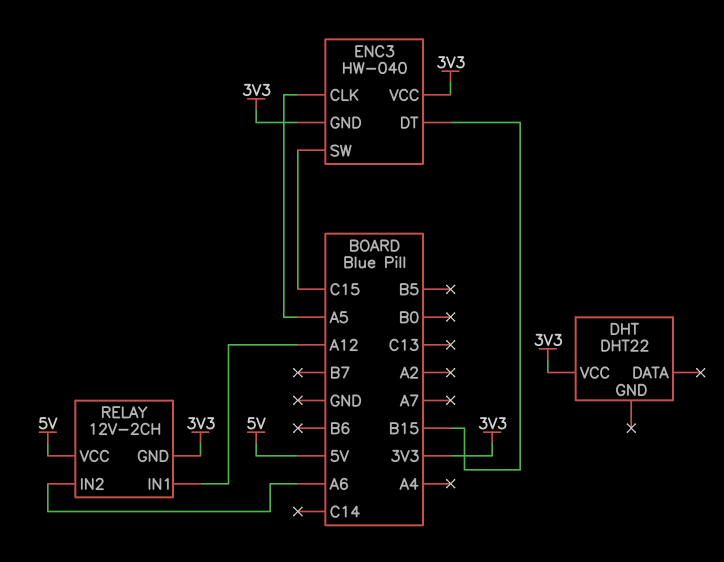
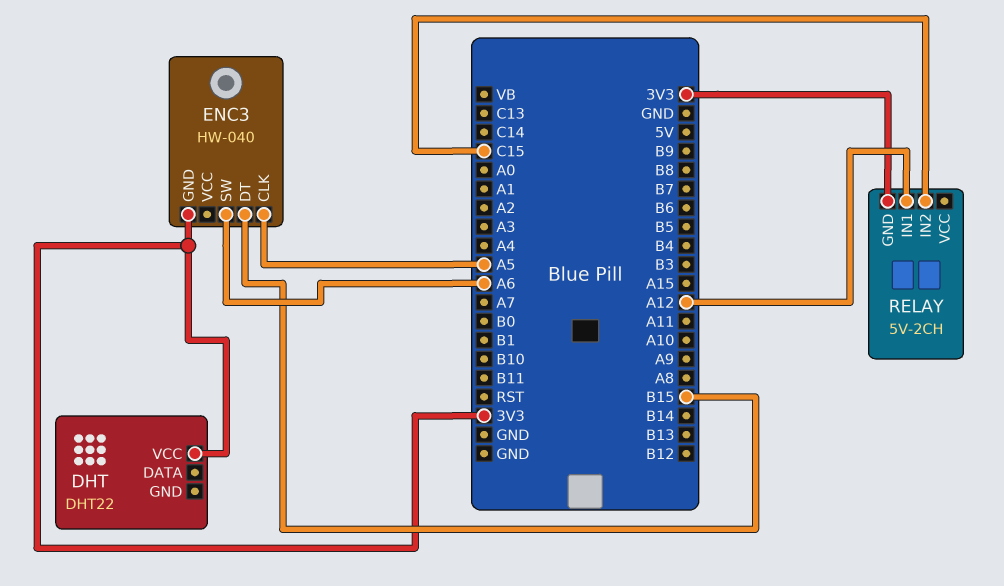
ENC3 pin SW: C15 -> A6
ENC3 pin VCC: 3V3 -> none
RELAY: 12V-2CH -> 5V-2CH
RELAY pin IN2: A6 -> C15
RELAY pin VCC: 5V -> none

